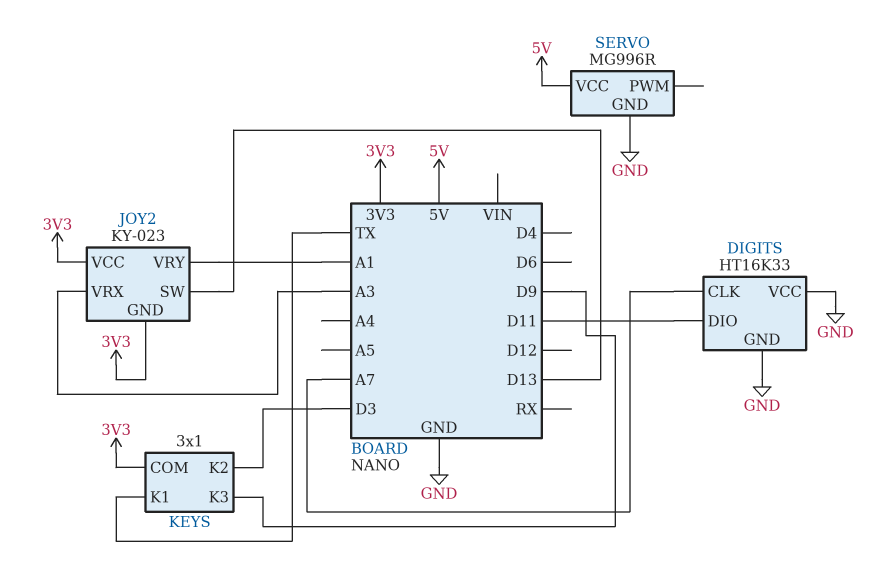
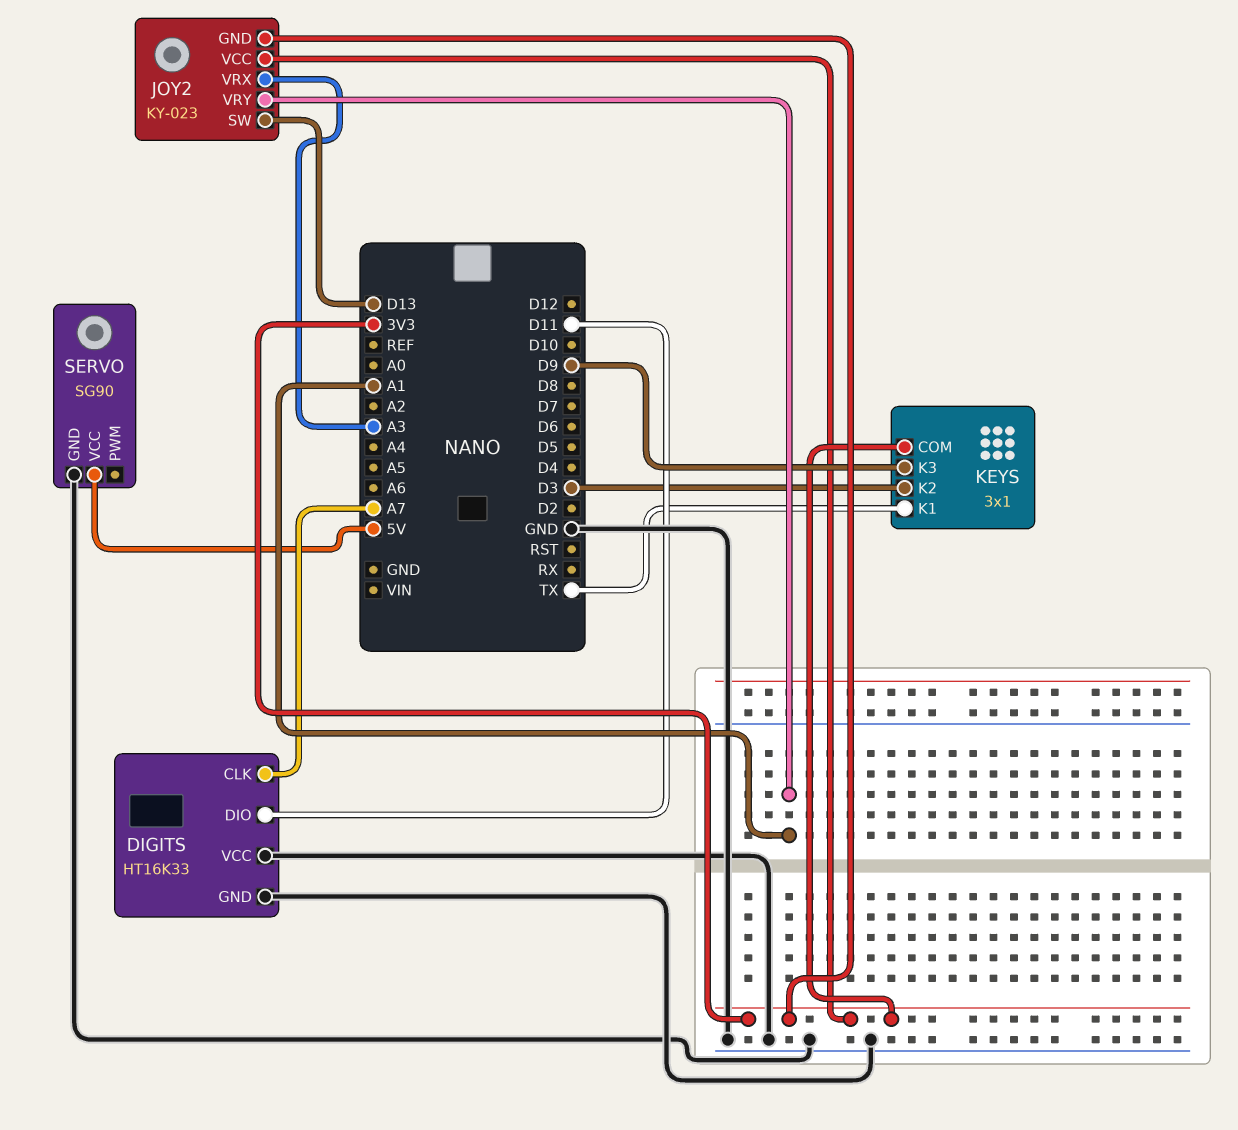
SERVO: MG996R -> SG90

